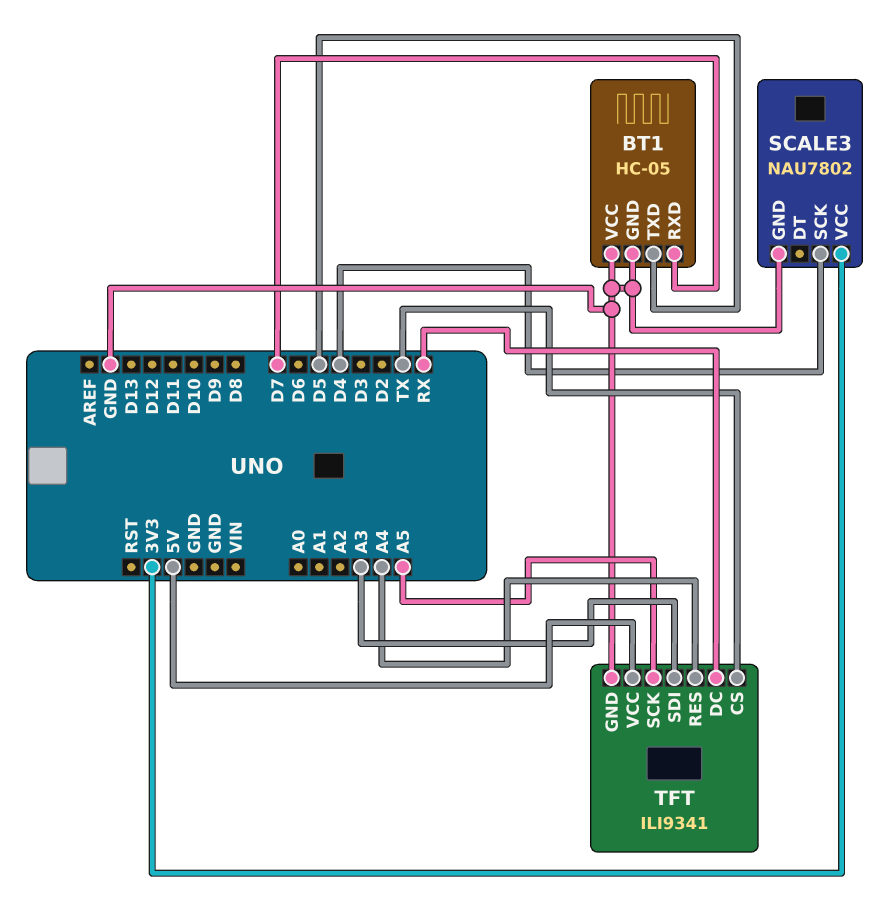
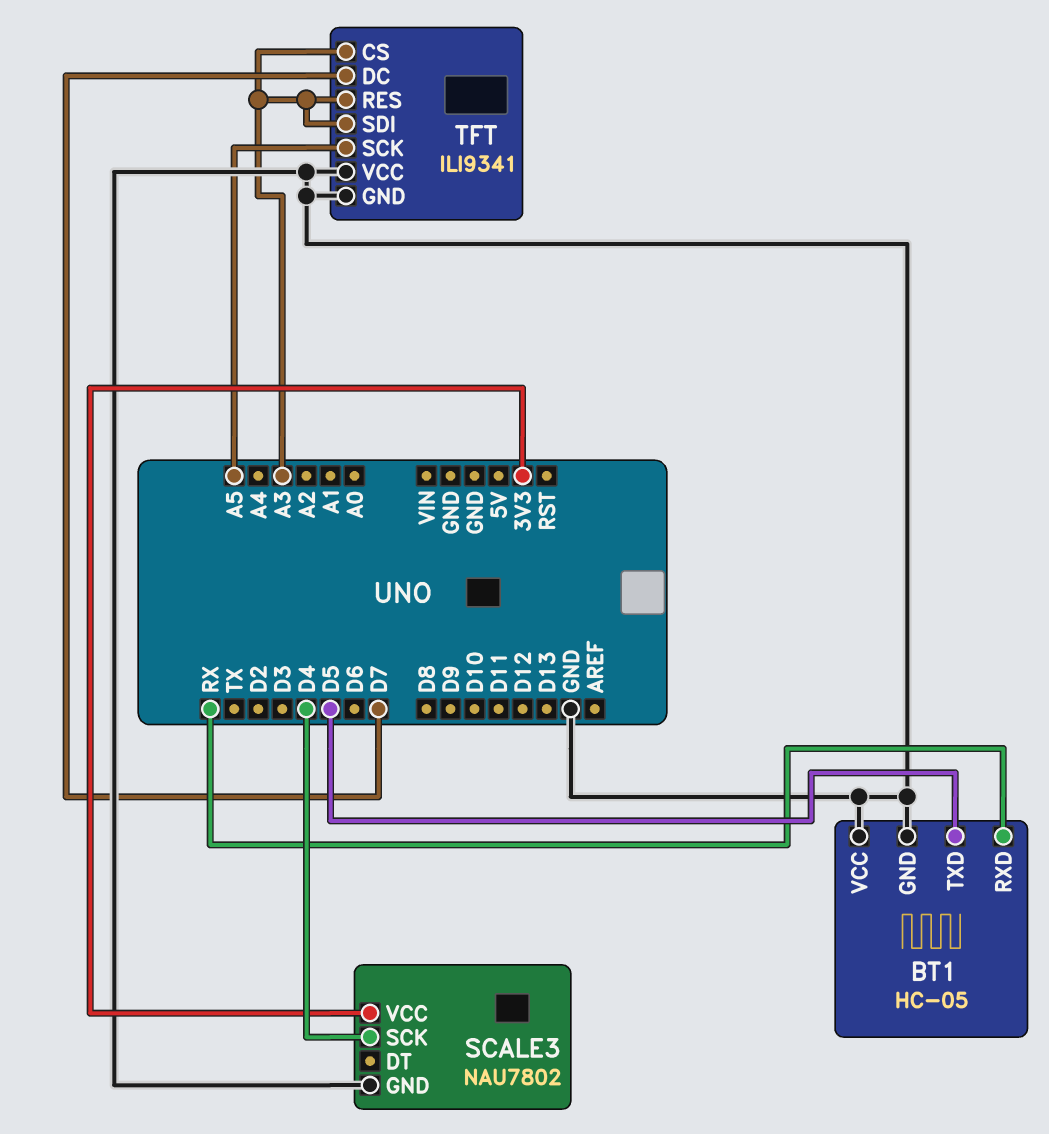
BT1 pin RXD: D7 -> RX
TFT pin CS: TX -> A3
TFT pin DC: RX -> D7
TFT pin RES: A4 -> A3
TFT pin VCC: 5V -> GND

